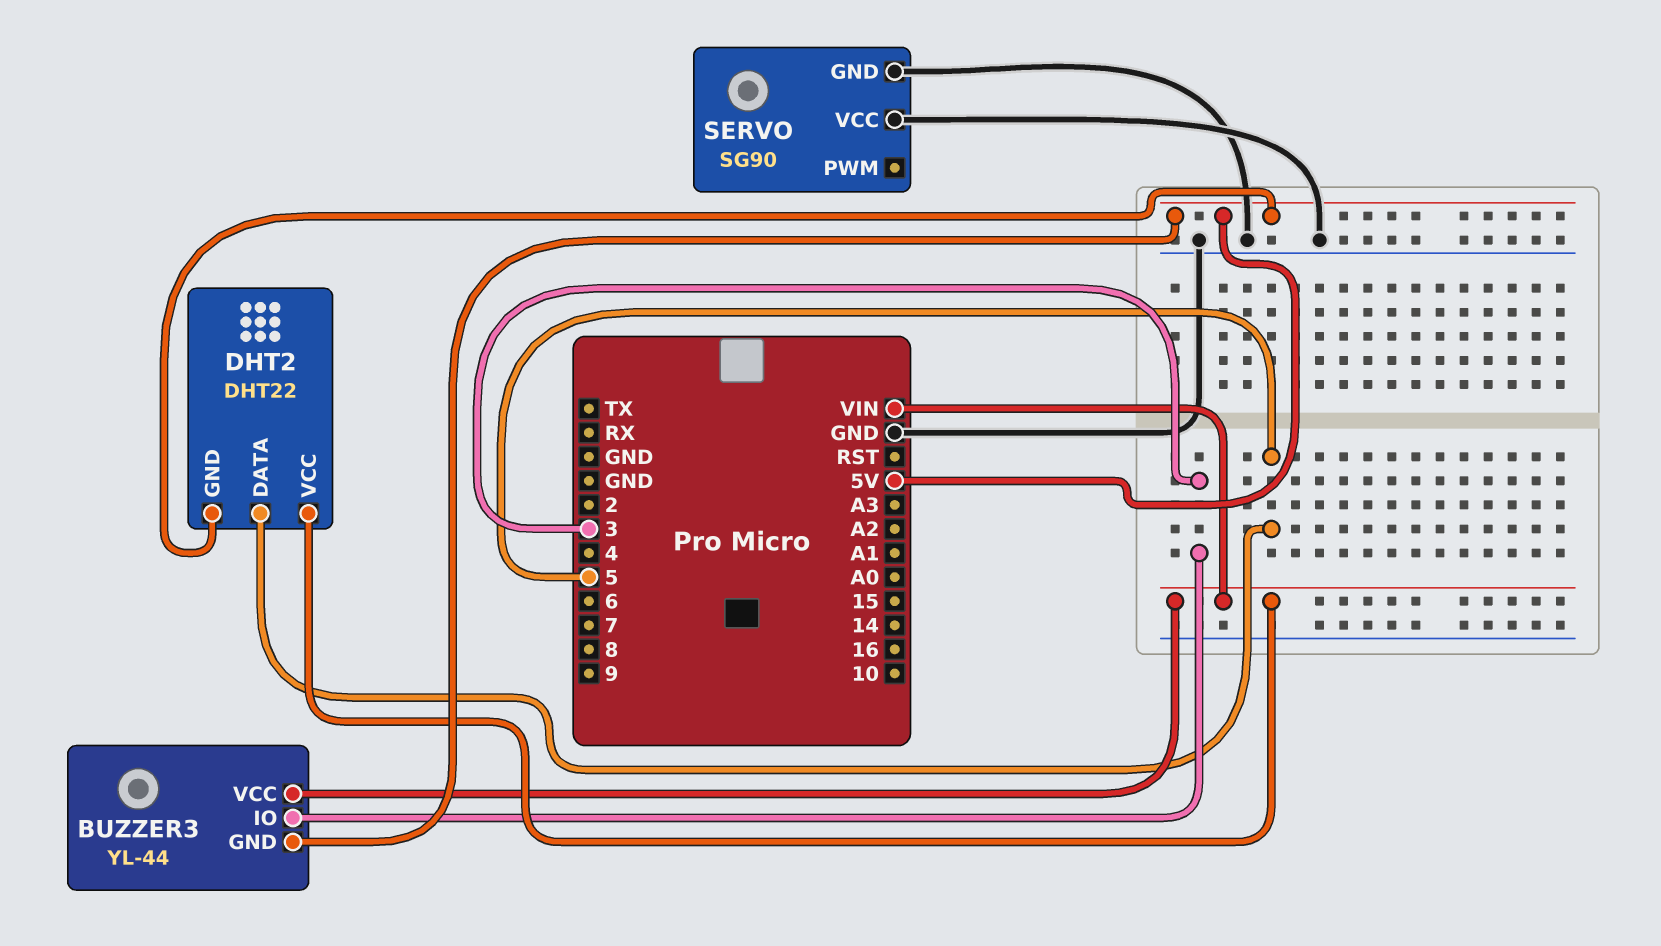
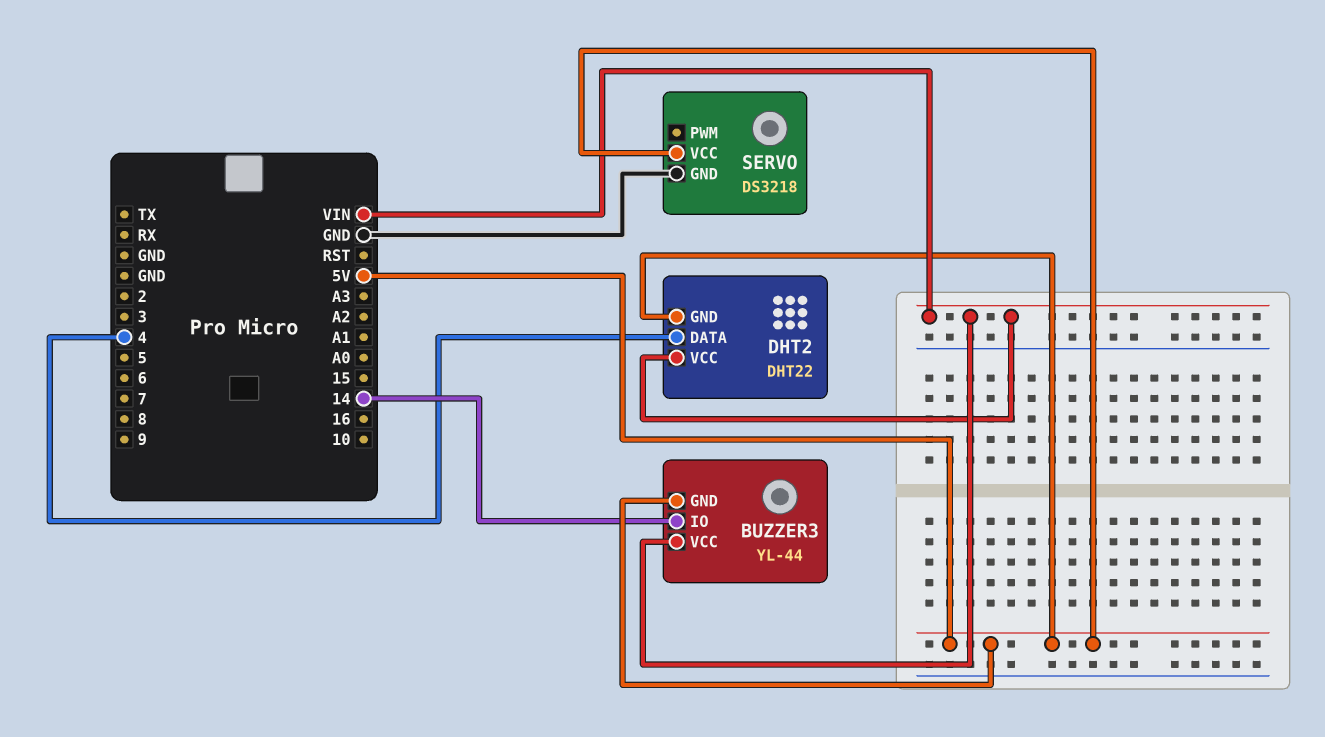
BUZZER3 pin IO: 3 -> 14
DHT2 pin DATA: 5 -> 4
SERVO: SG90 -> DS3218
SERVO pin VCC: GND -> 5V

